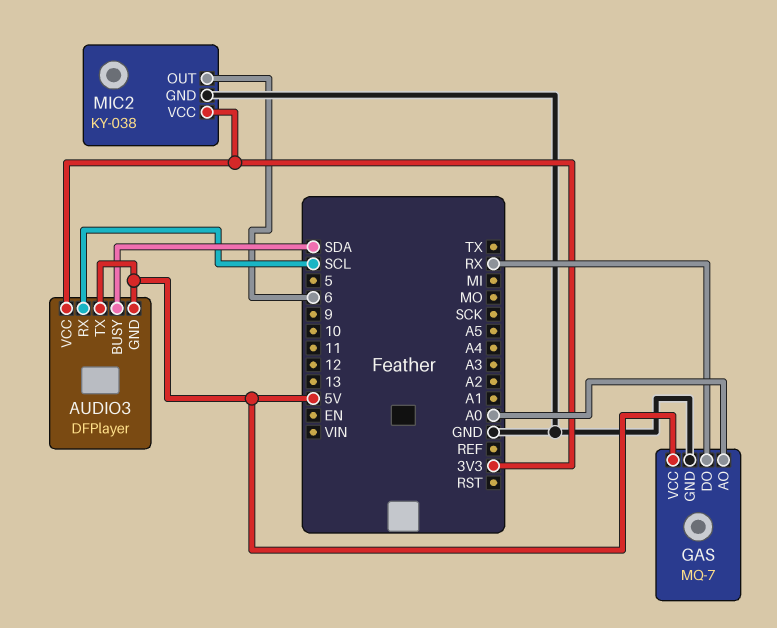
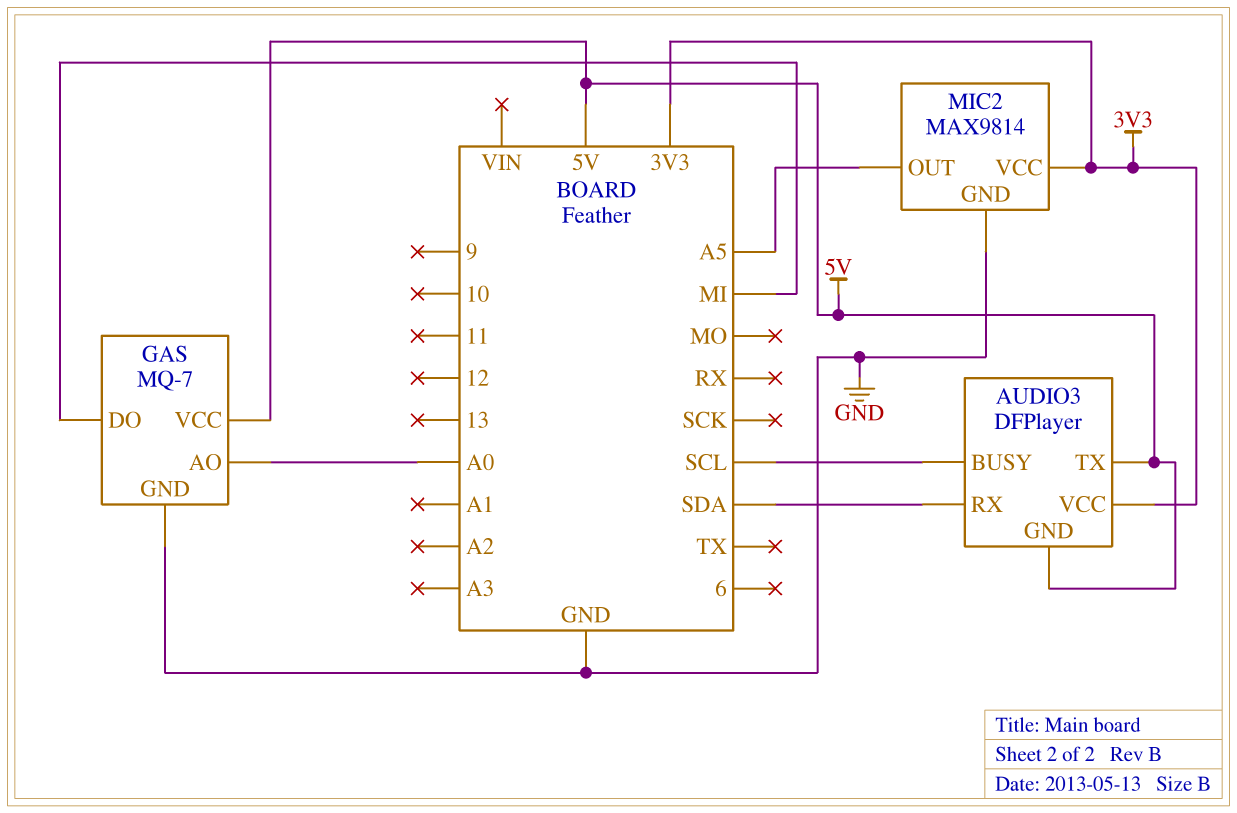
AUDIO3 pin BUSY: SDA -> SCL
AUDIO3 pin RX: SCL -> SDA
GAS pin DO: RX -> MI
MIC2: KY-038 -> MAX9814
MIC2 pin OUT: 6 -> A5

